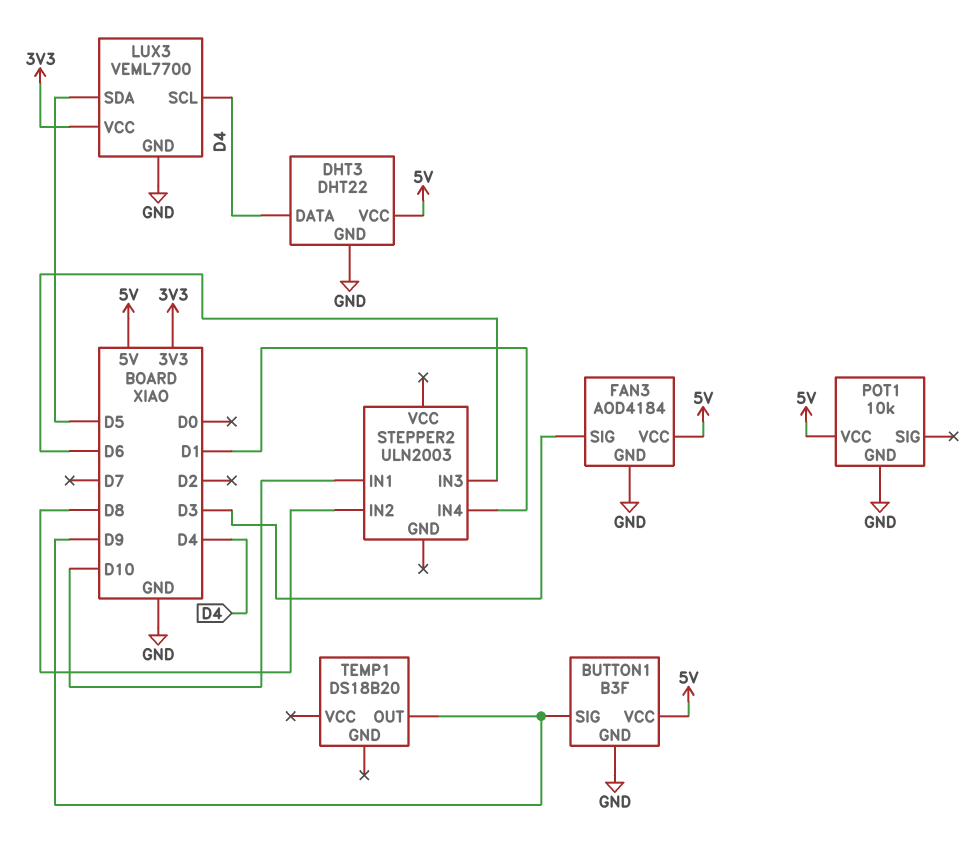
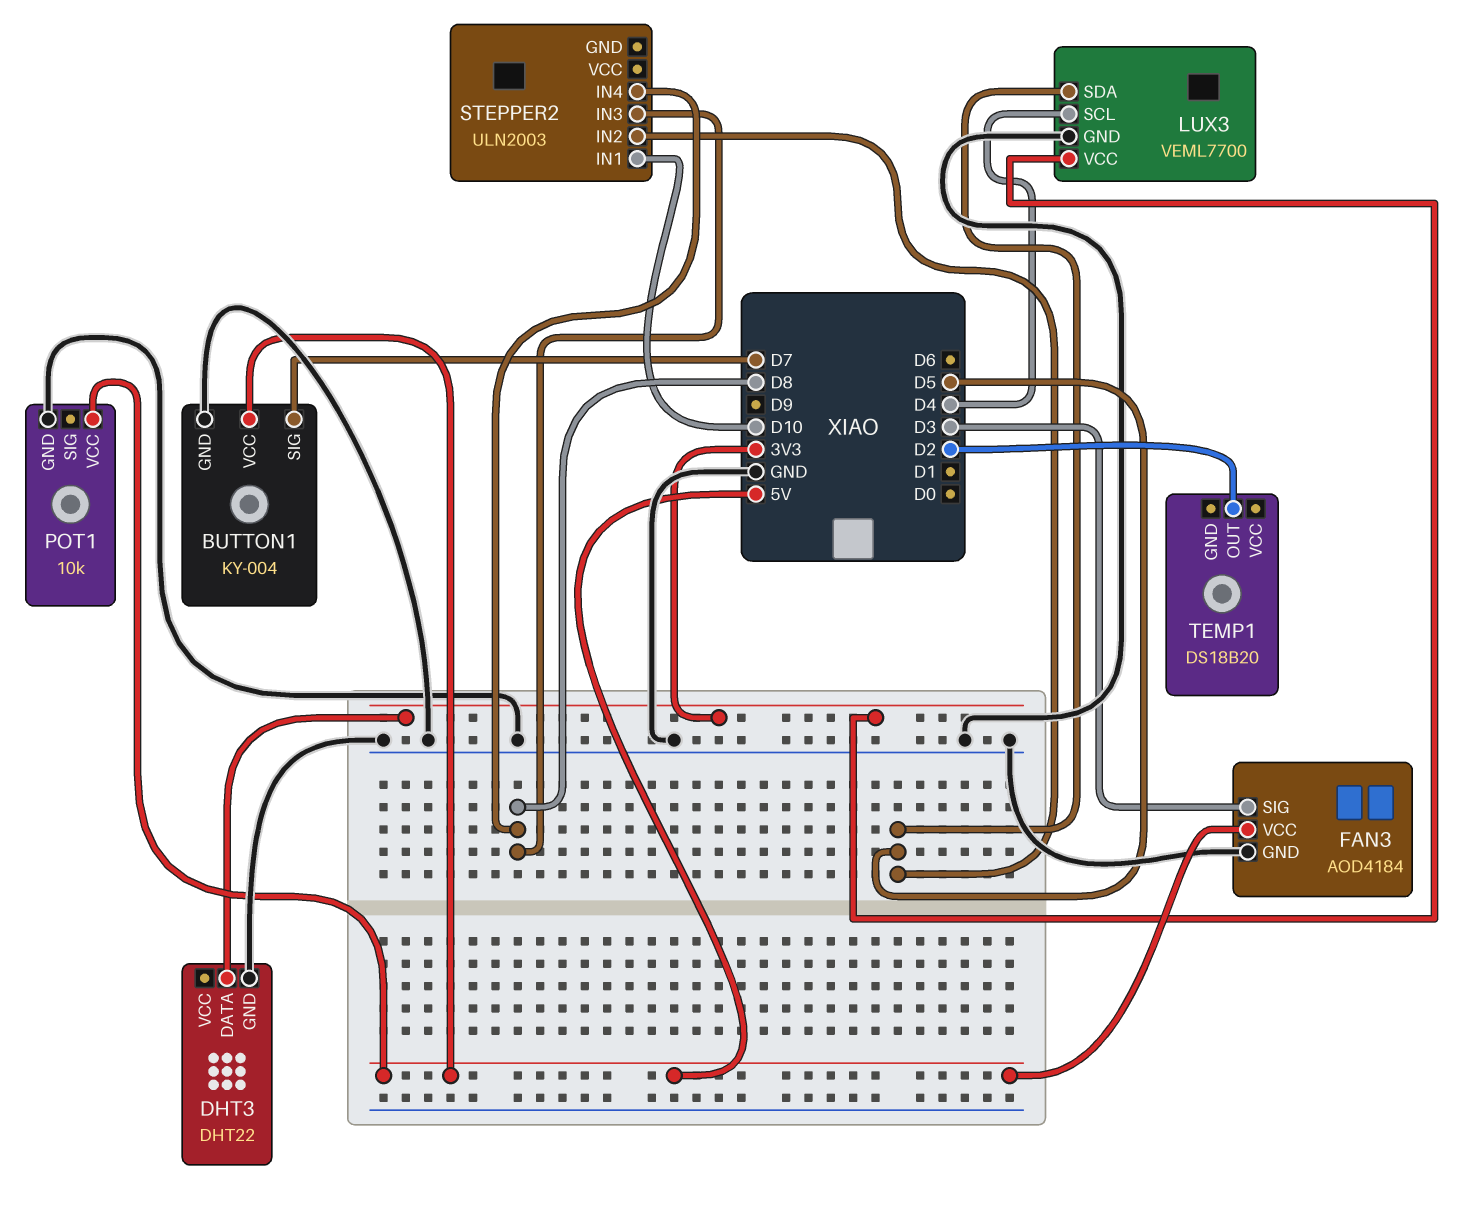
BUTTON1: B3F -> KY-004
BUTTON1 pin SIG: D9 -> D7
DHT3 pin DATA: D4 -> 3V3
DHT3 pin VCC: 5V -> none
STEPPER2 pin IN2: D8 -> D5
STEPPER2 pin IN3: D6 -> D8
STEPPER2 pin IN4: D1 -> D8
TEMP1 pin OUT: D9 -> D2

